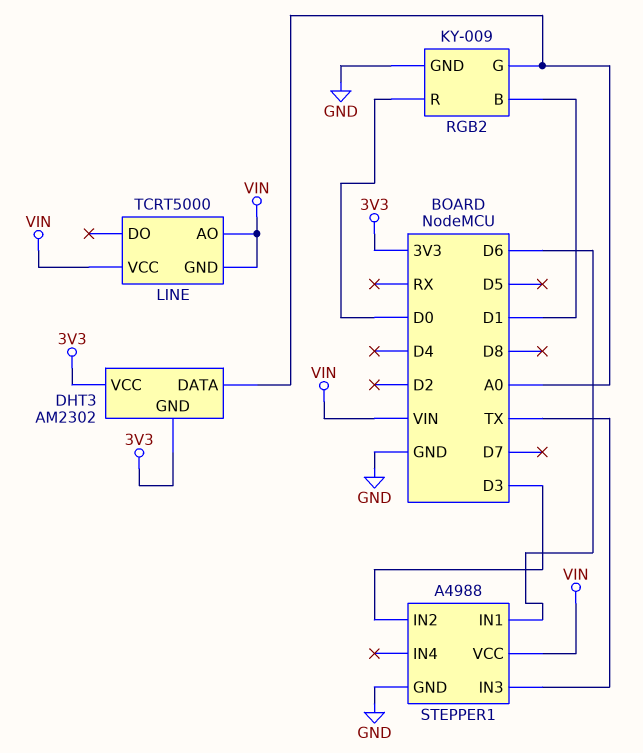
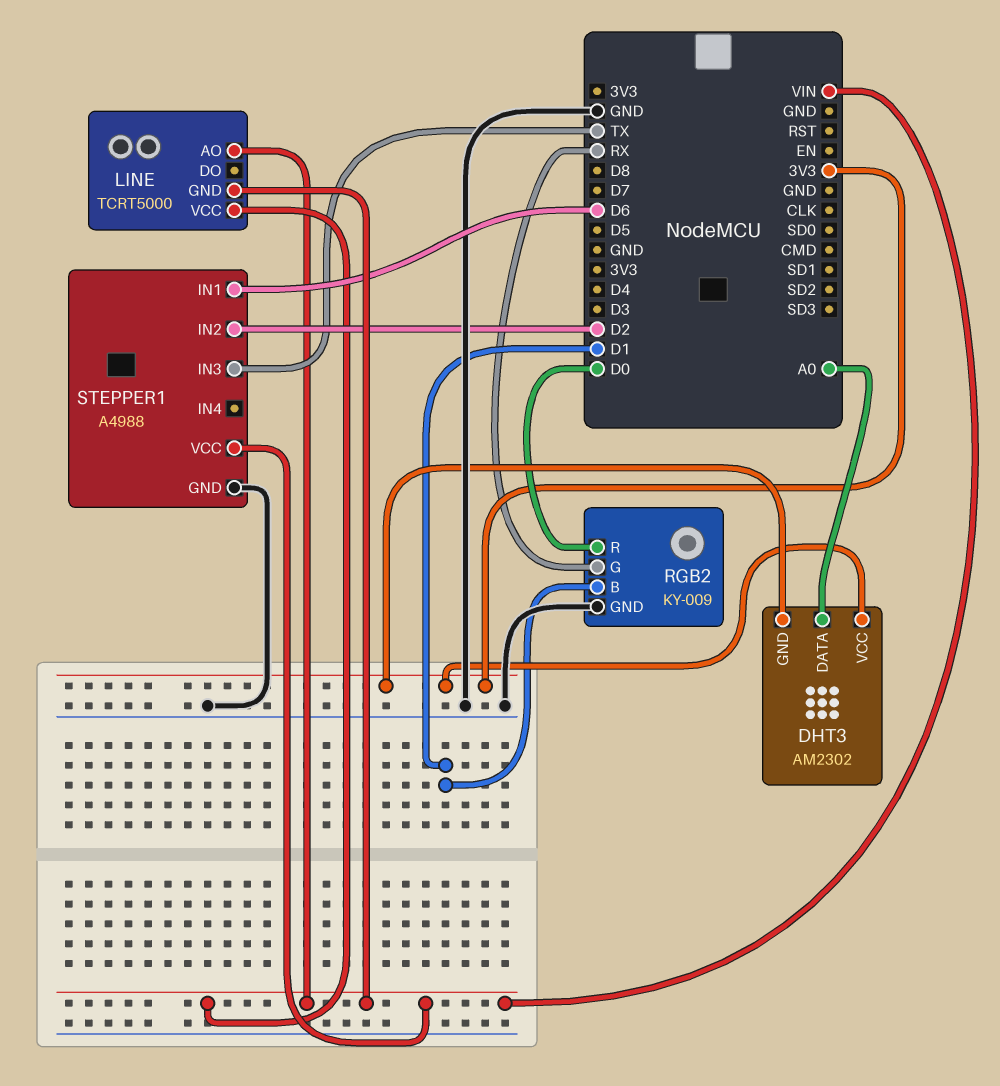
RGB2 pin G: A0 -> RX
STEPPER1 pin IN2: D3 -> D2

